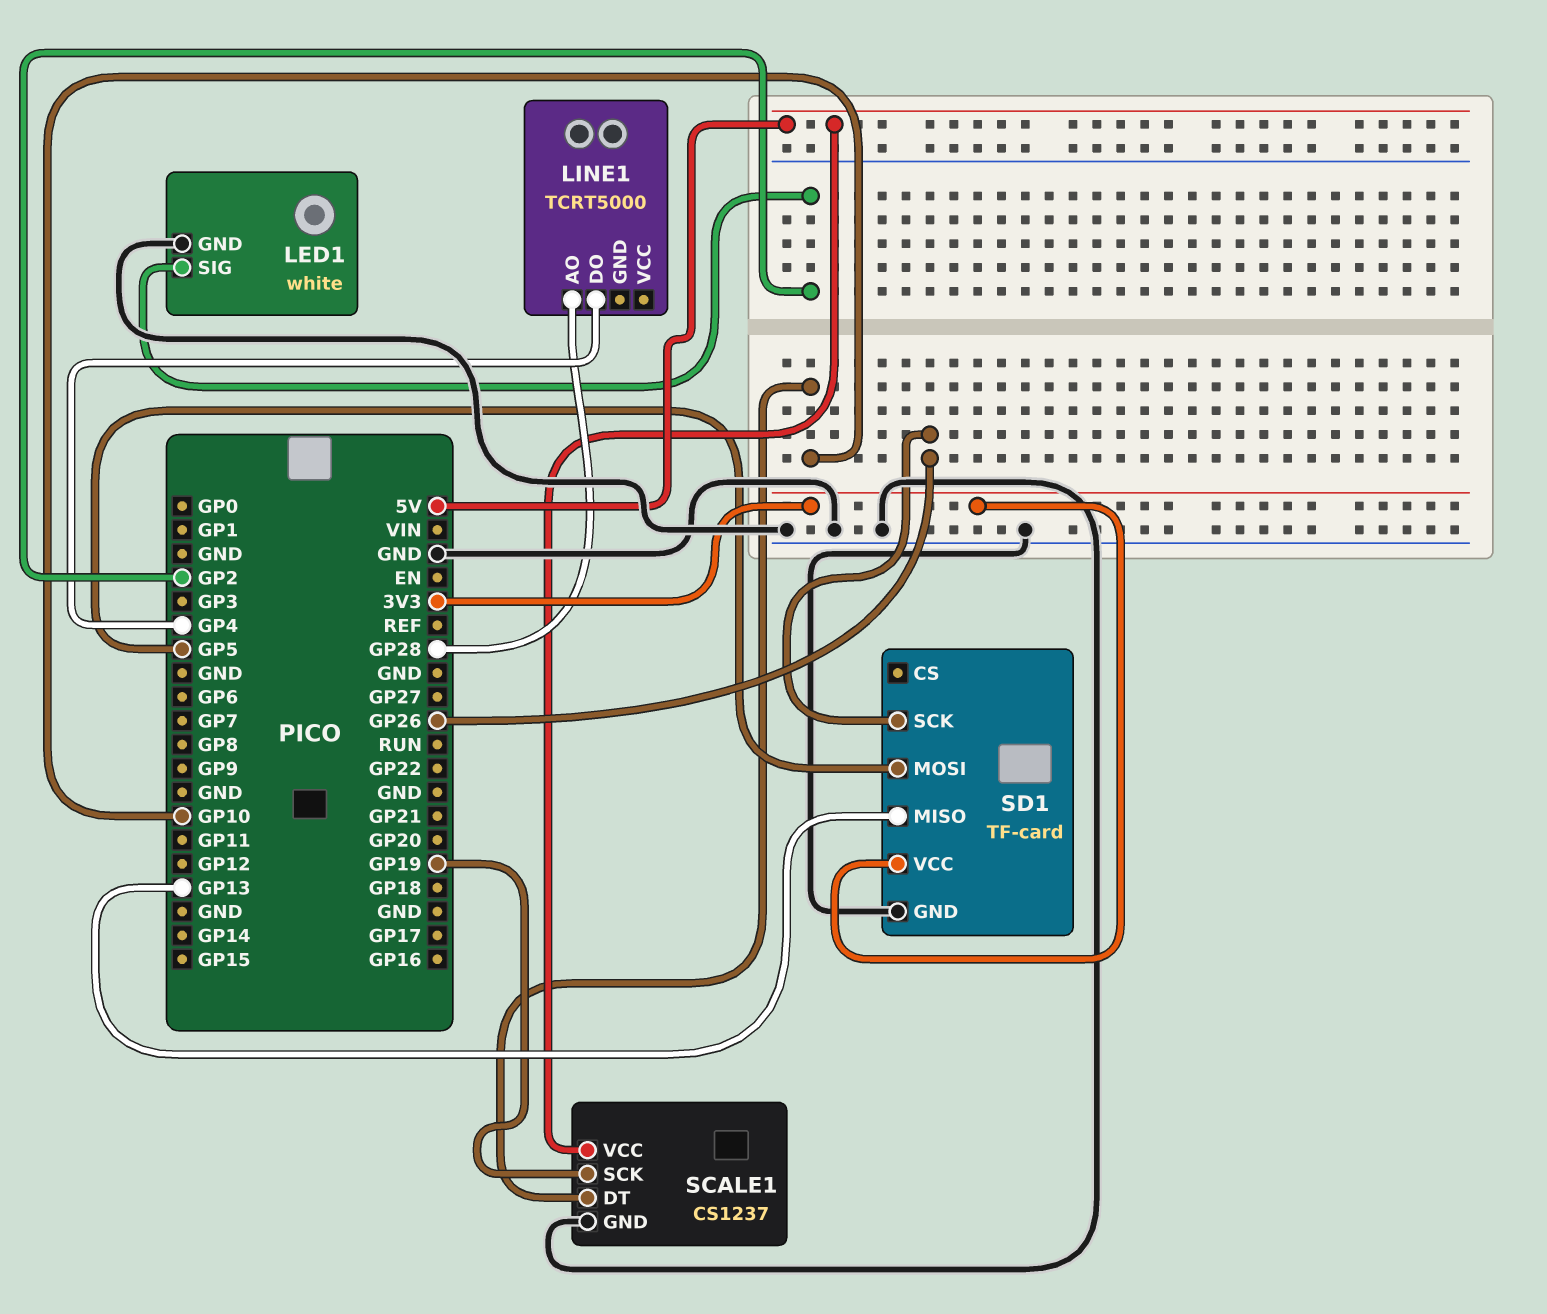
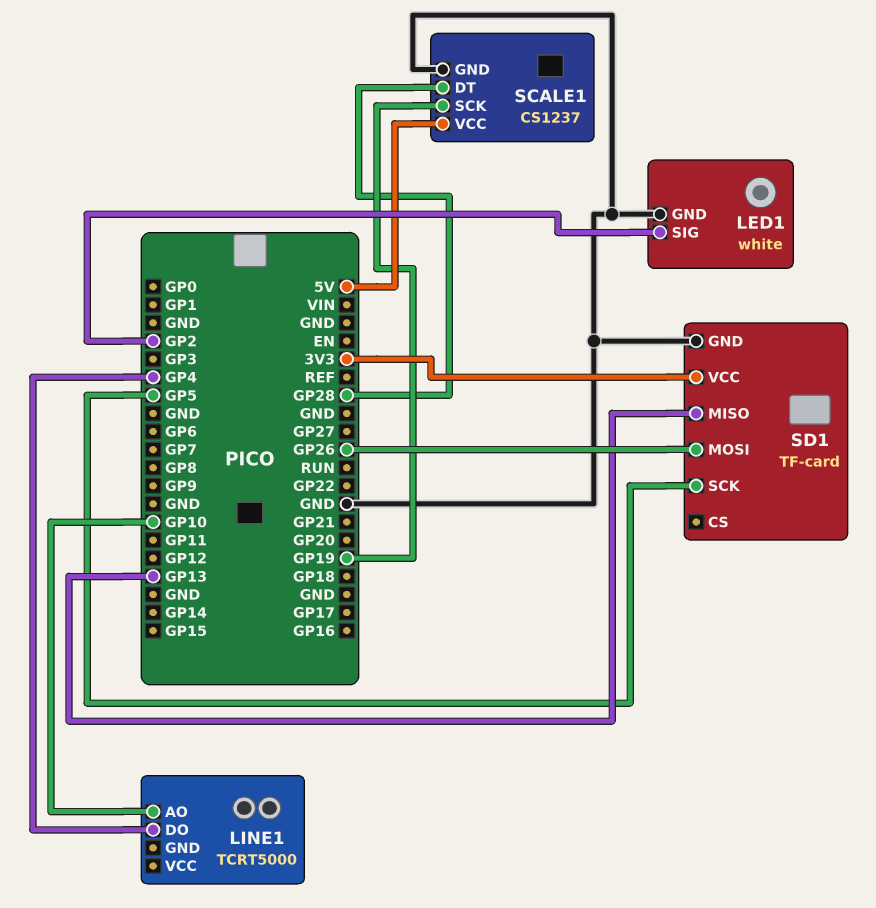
LINE1 pin AO: GP28 -> GP10
SCALE1 pin DT: GP10 -> GP28
SD1 pin MOSI: GP5 -> GP26
SD1 pin SCK: GP26 -> GP5

